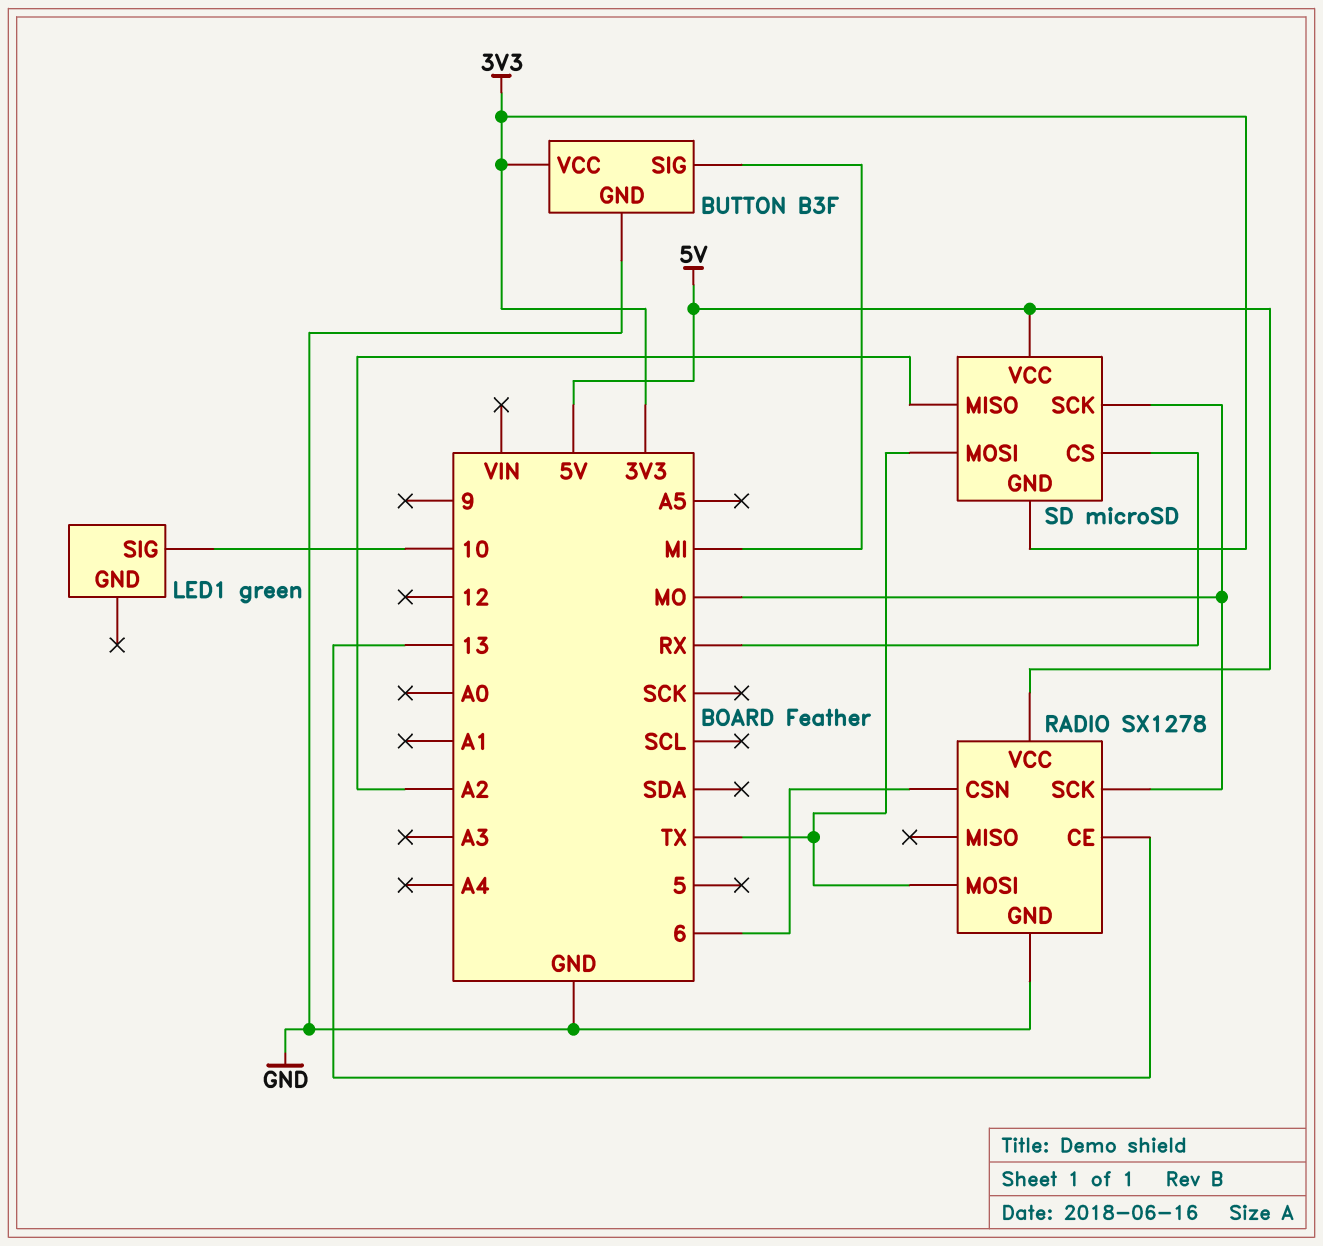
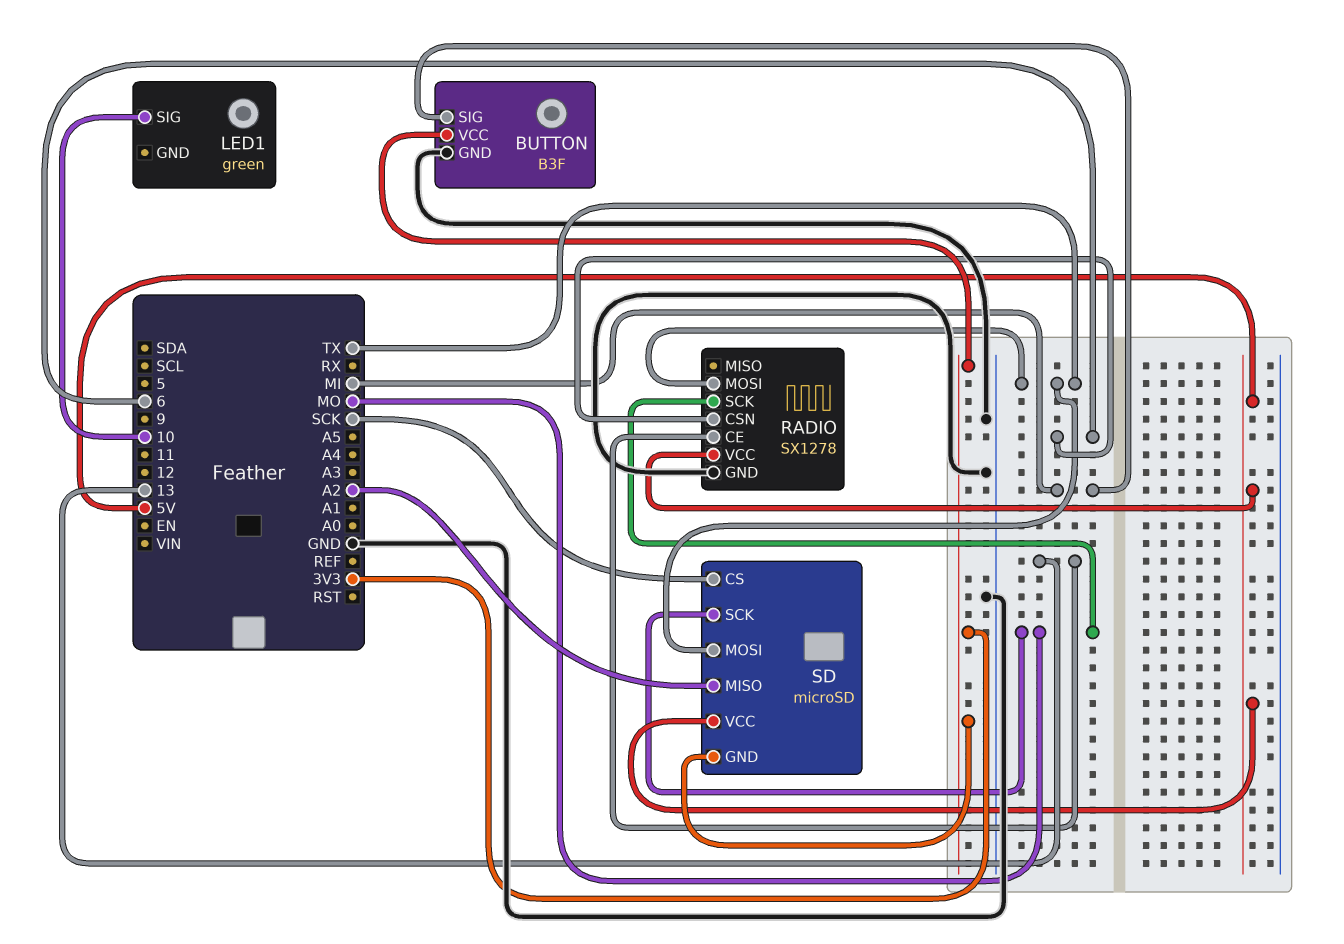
SD pin CS: RX -> SCK

